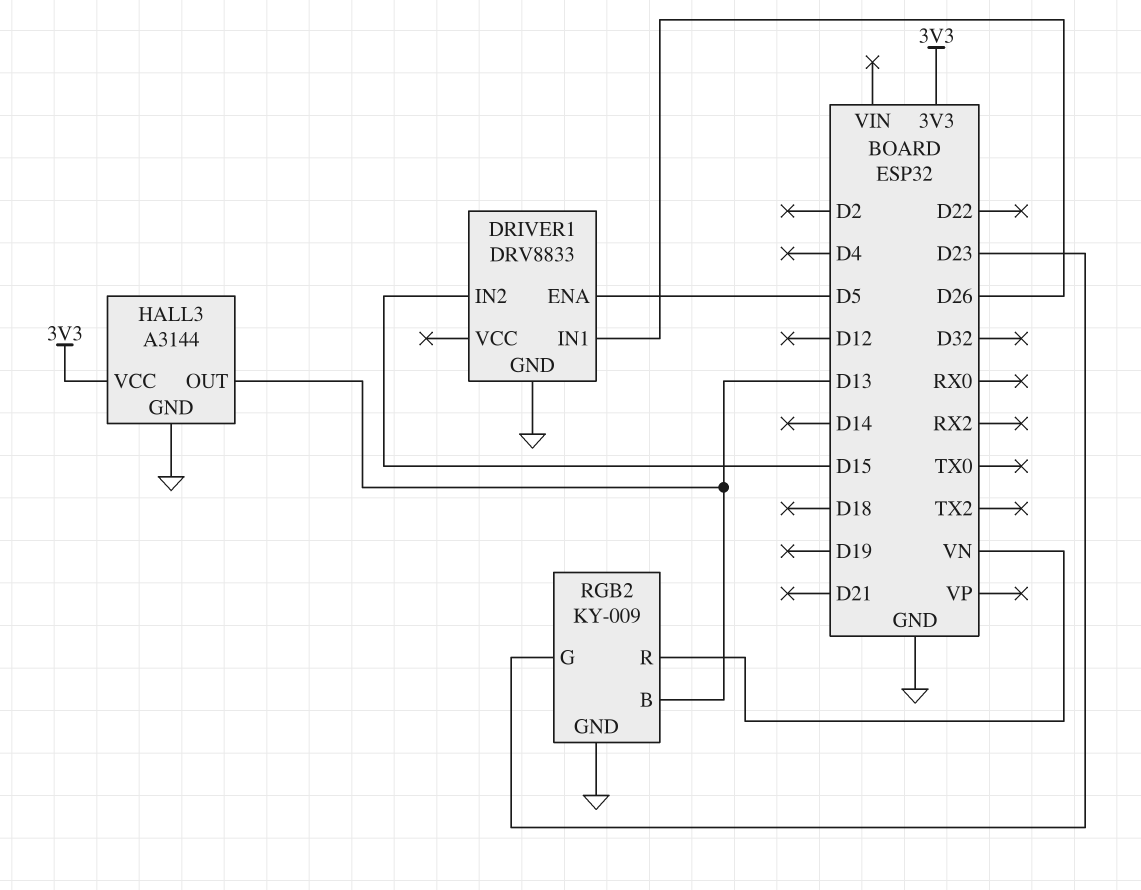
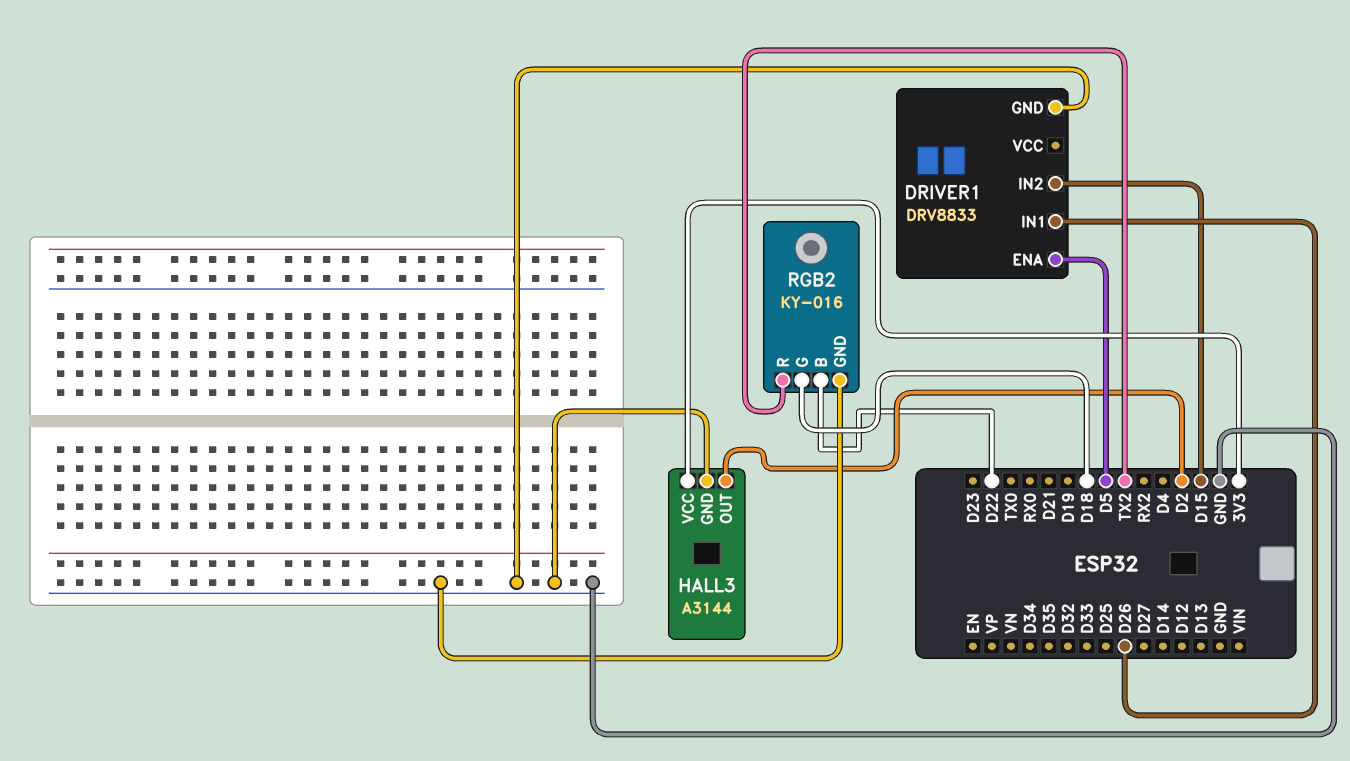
HALL3 pin OUT: D13 -> D2
RGB2: KY-009 -> KY-016
RGB2 pin B: D13 -> D22
RGB2 pin G: D23 -> D18
RGB2 pin R: VN -> TX2

